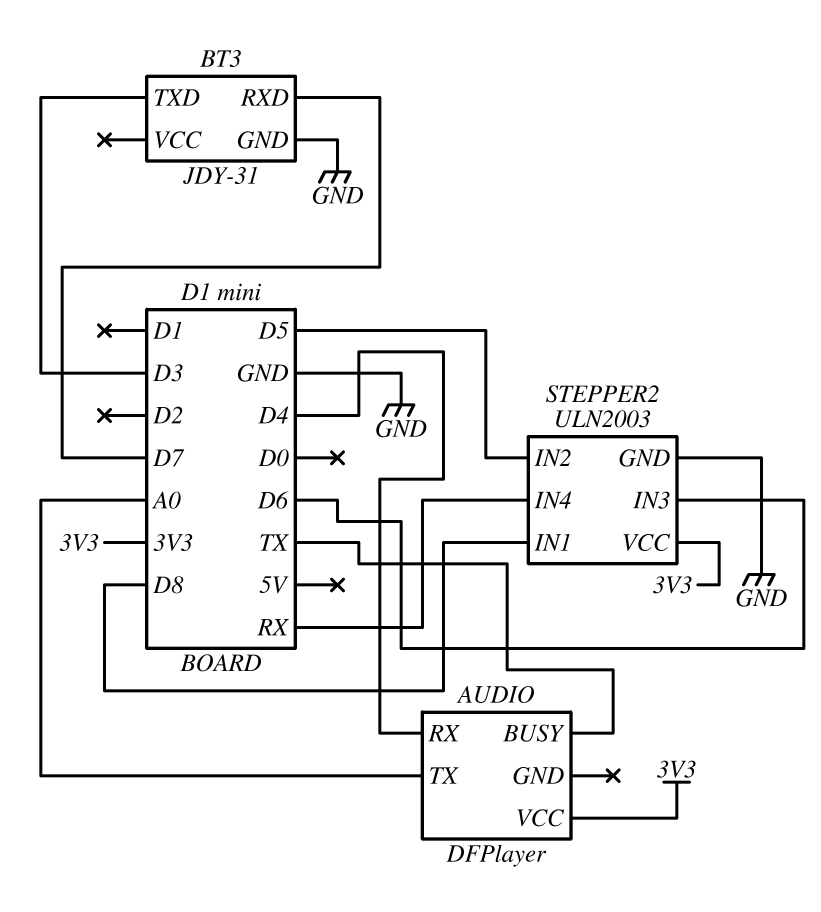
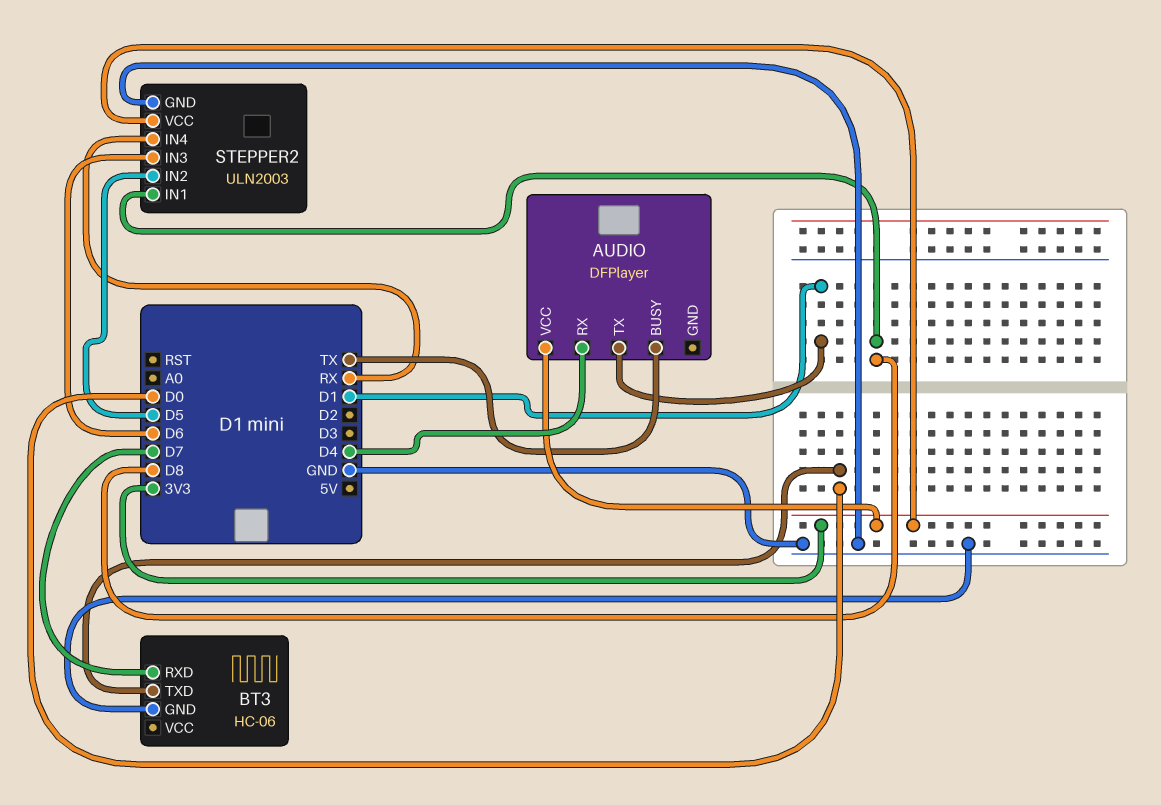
AUDIO pin TX: A0 -> D1
BT3: JDY-31 -> HC-06
BT3 pin TXD: D3 -> D0

